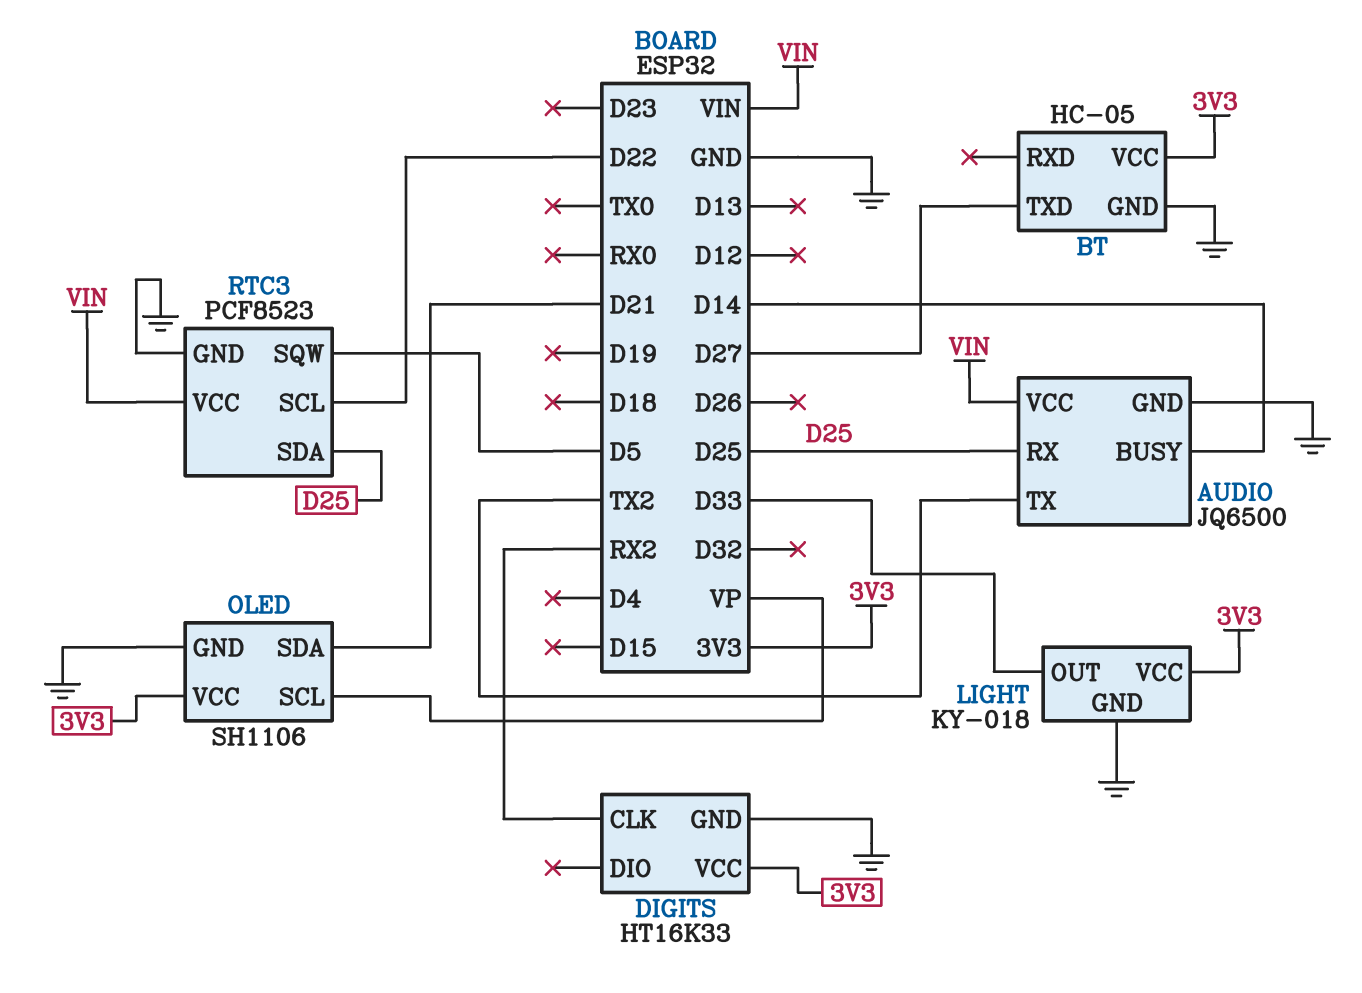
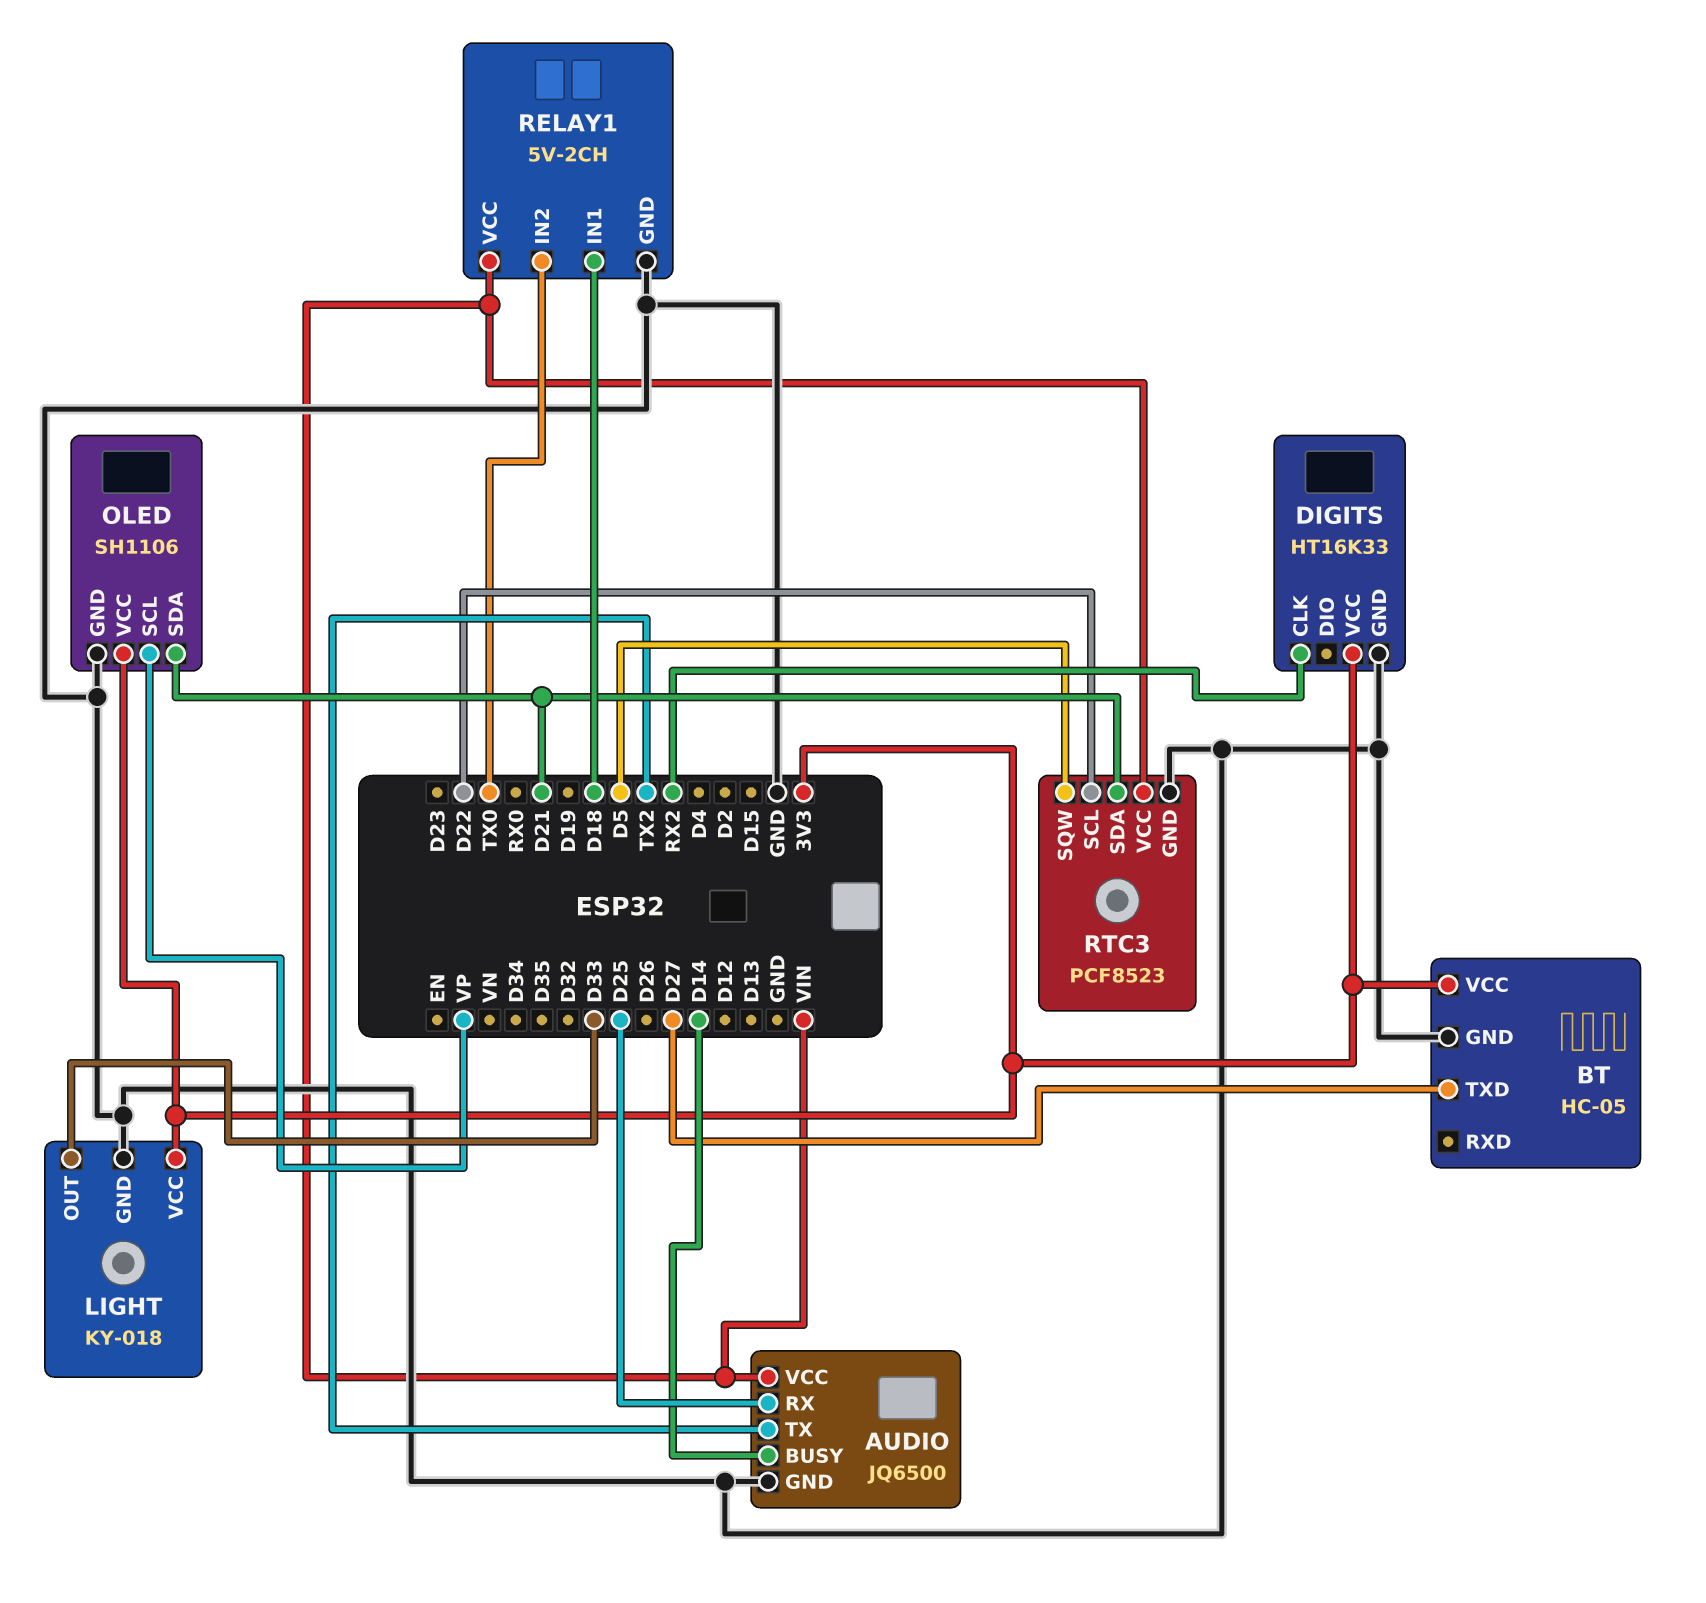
RELAY1: none -> 5V-2CH
RELAY1 pin GND: none -> GND
RELAY1 pin IN1: none -> D18
RELAY1 pin IN2: none -> TX0
RELAY1 pin VCC: none -> VIN
RTC3 pin SDA: D25 -> D21

